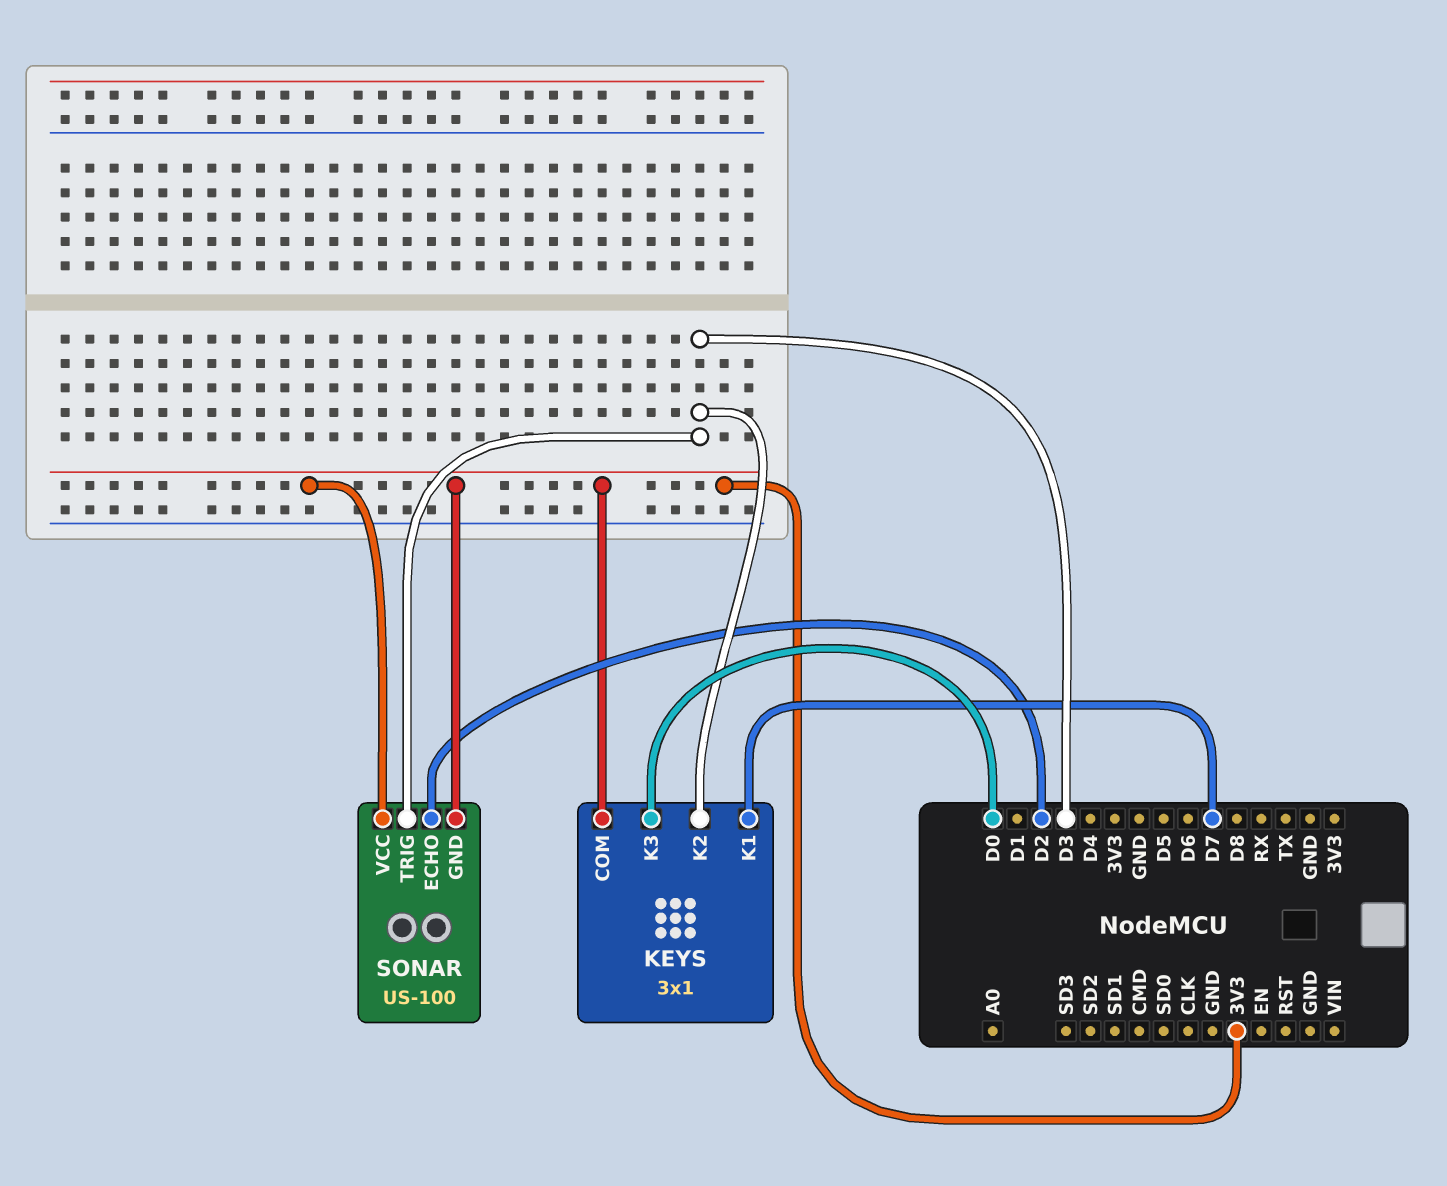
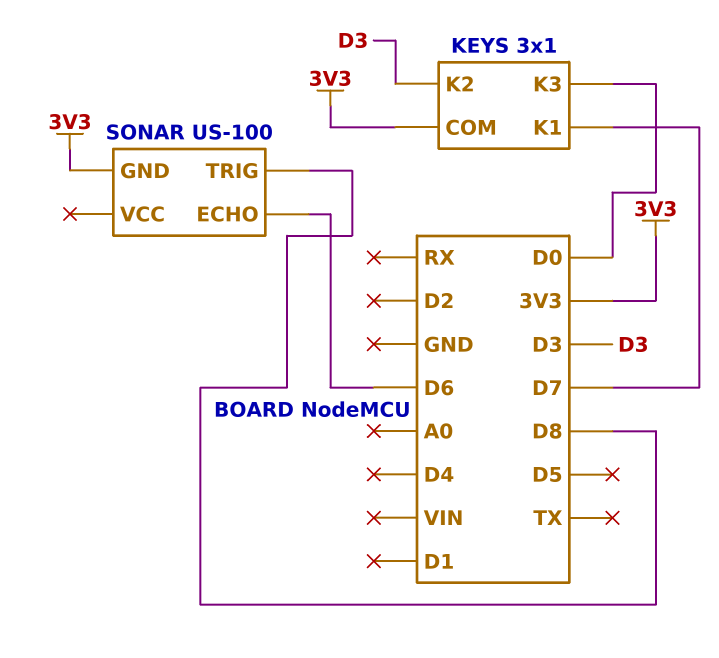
SONAR pin ECHO: D2 -> D6
SONAR pin TRIG: D3 -> D8
SONAR pin VCC: 3V3 -> none

